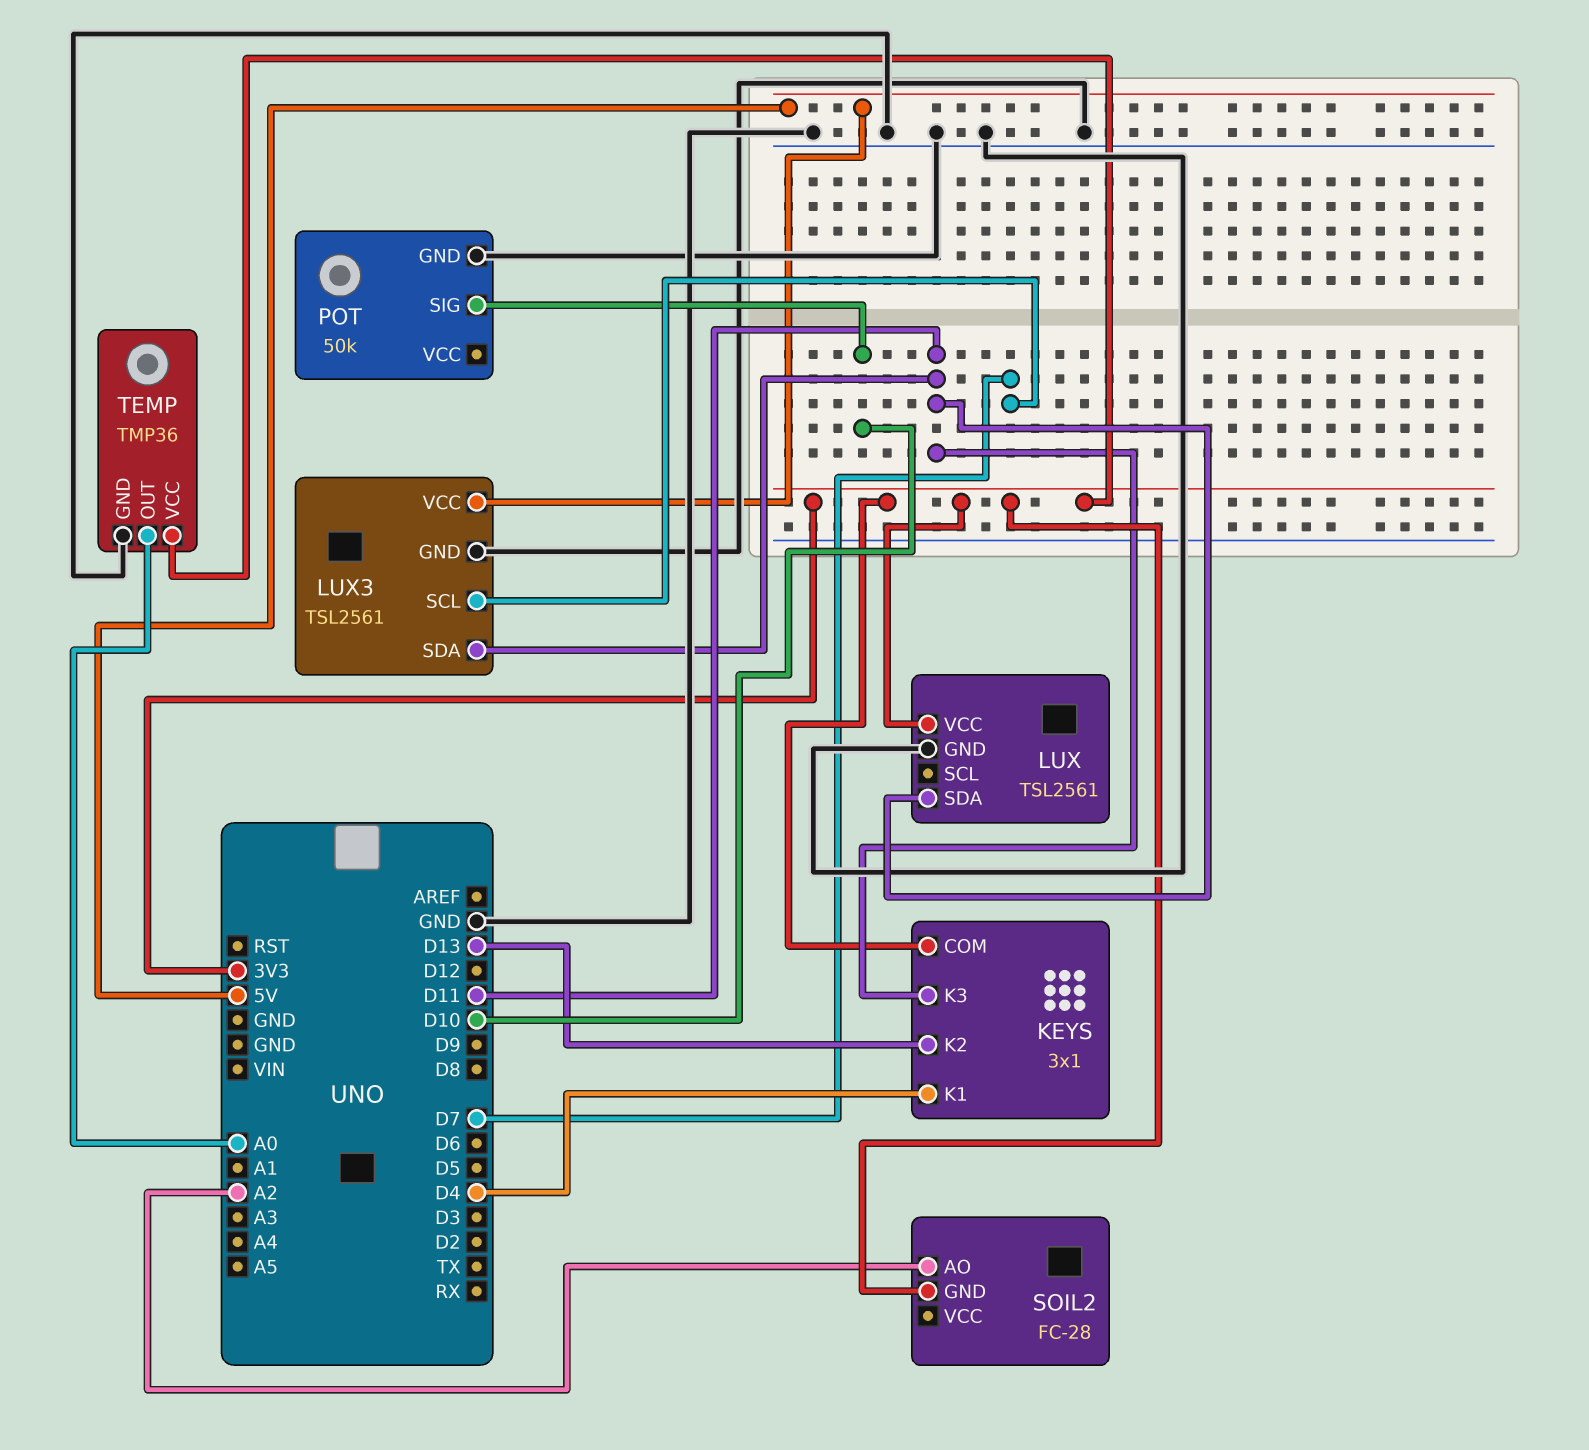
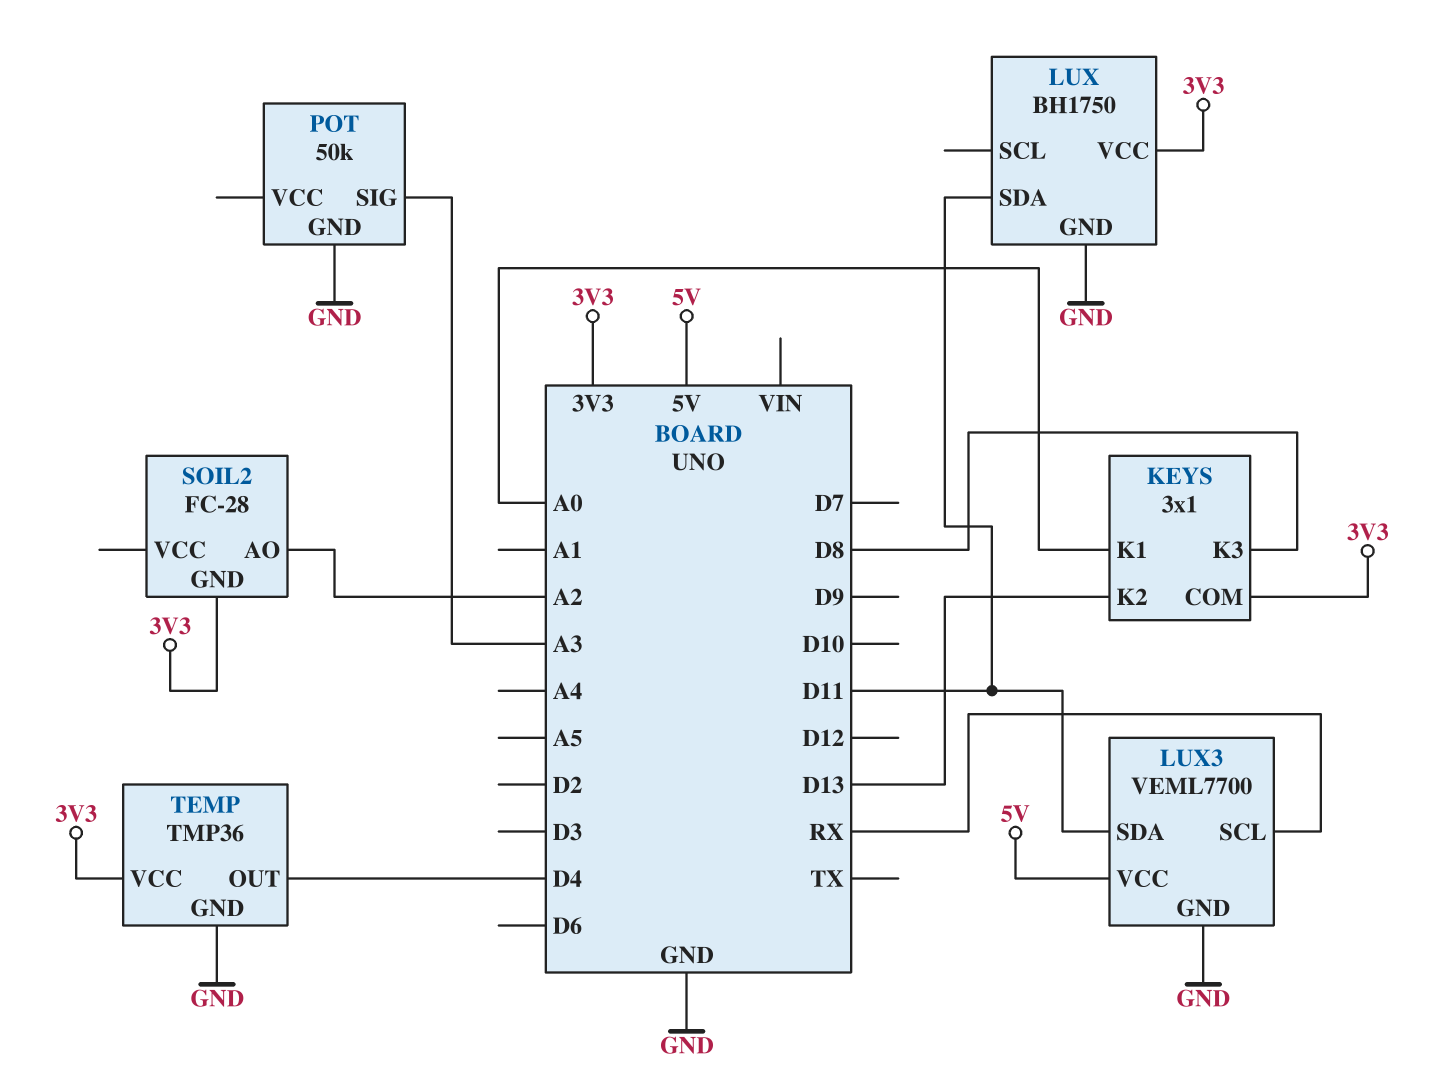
KEYS pin K1: D4 -> A0
KEYS pin K3: D11 -> D8
LUX: TSL2561 -> BH1750
LUX3: TSL2561 -> VEML7700
LUX3 pin SCL: D7 -> RX
POT pin SIG: D10 -> A3
TEMP pin OUT: A0 -> D4

